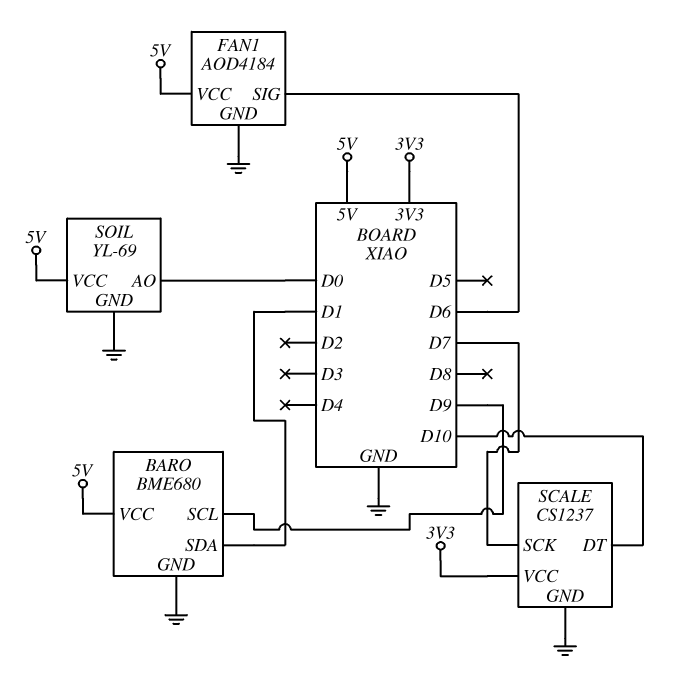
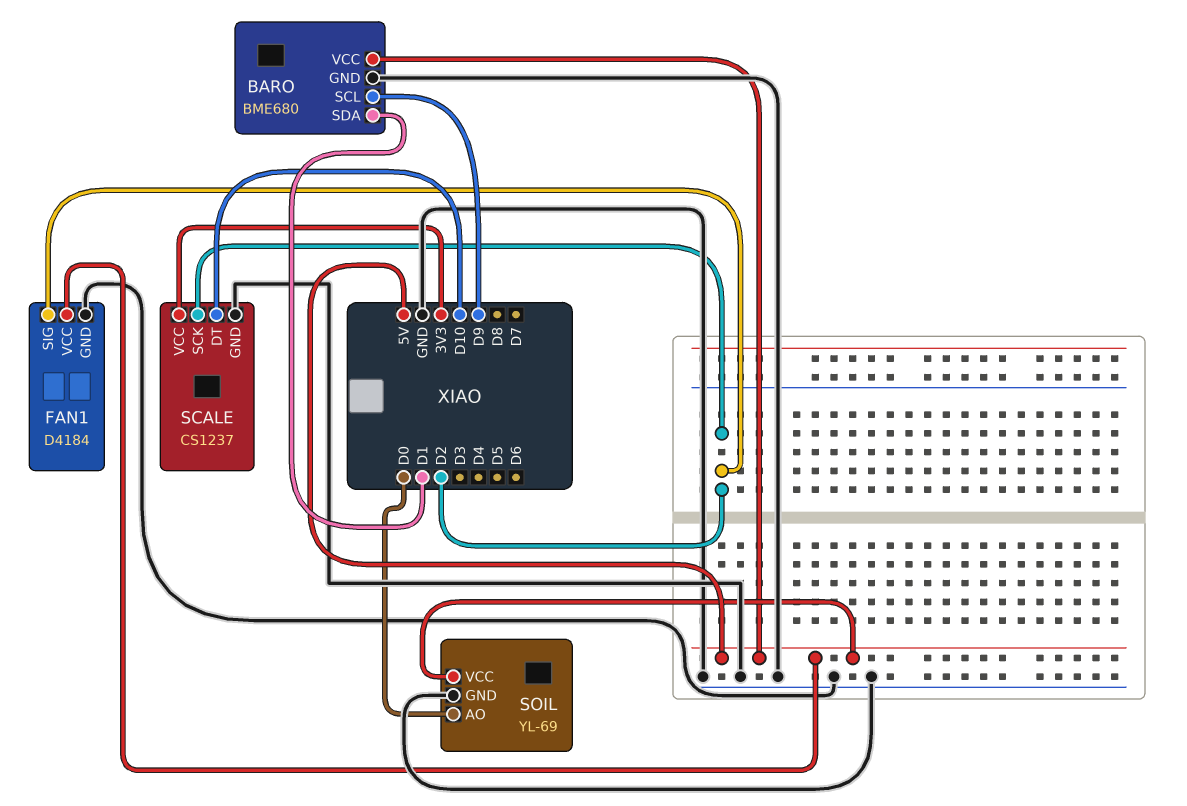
FAN1: AOD4184 -> D4184
FAN1 pin SIG: D6 -> D2
SCALE pin SCK: D7 -> D2

